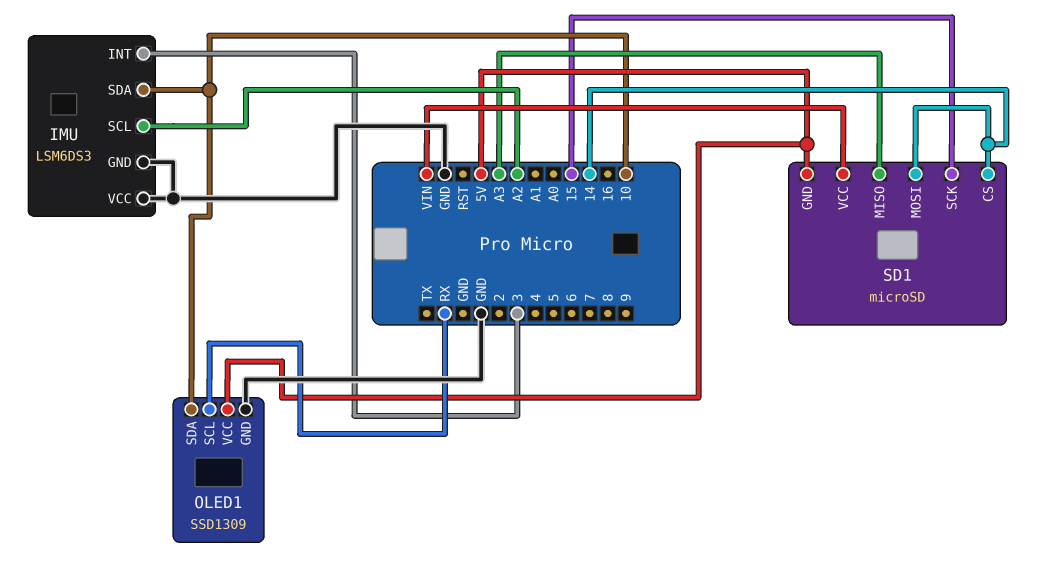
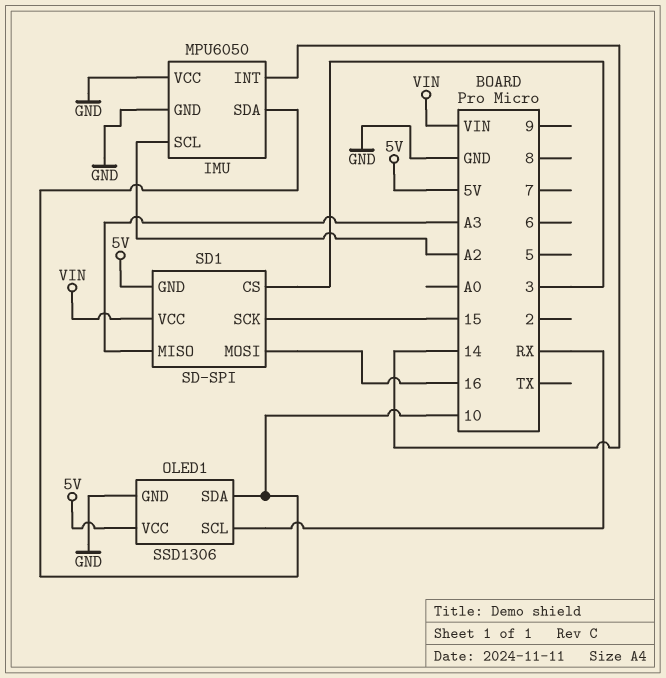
IMU: LSM6DS3 -> MPU6050
IMU pin INT: 3 -> 14
OLED1: SSD1309 -> SSD1306
SD1: microSD -> SD-SPI
SD1 pin CS: 14 -> 3
SD1 pin MOSI: 14 -> 16

